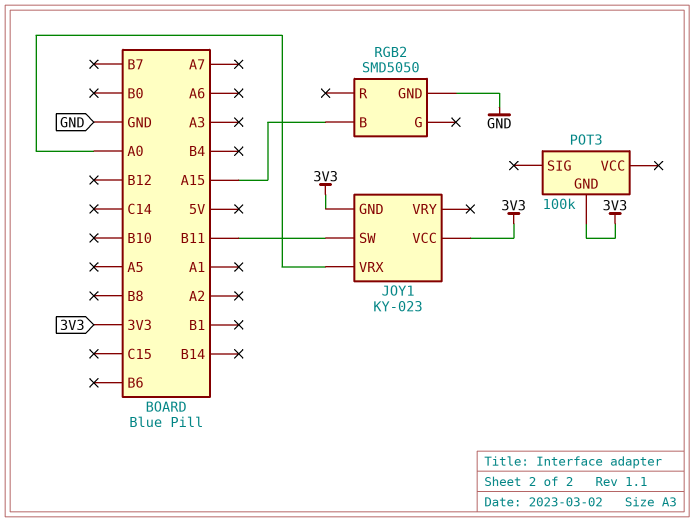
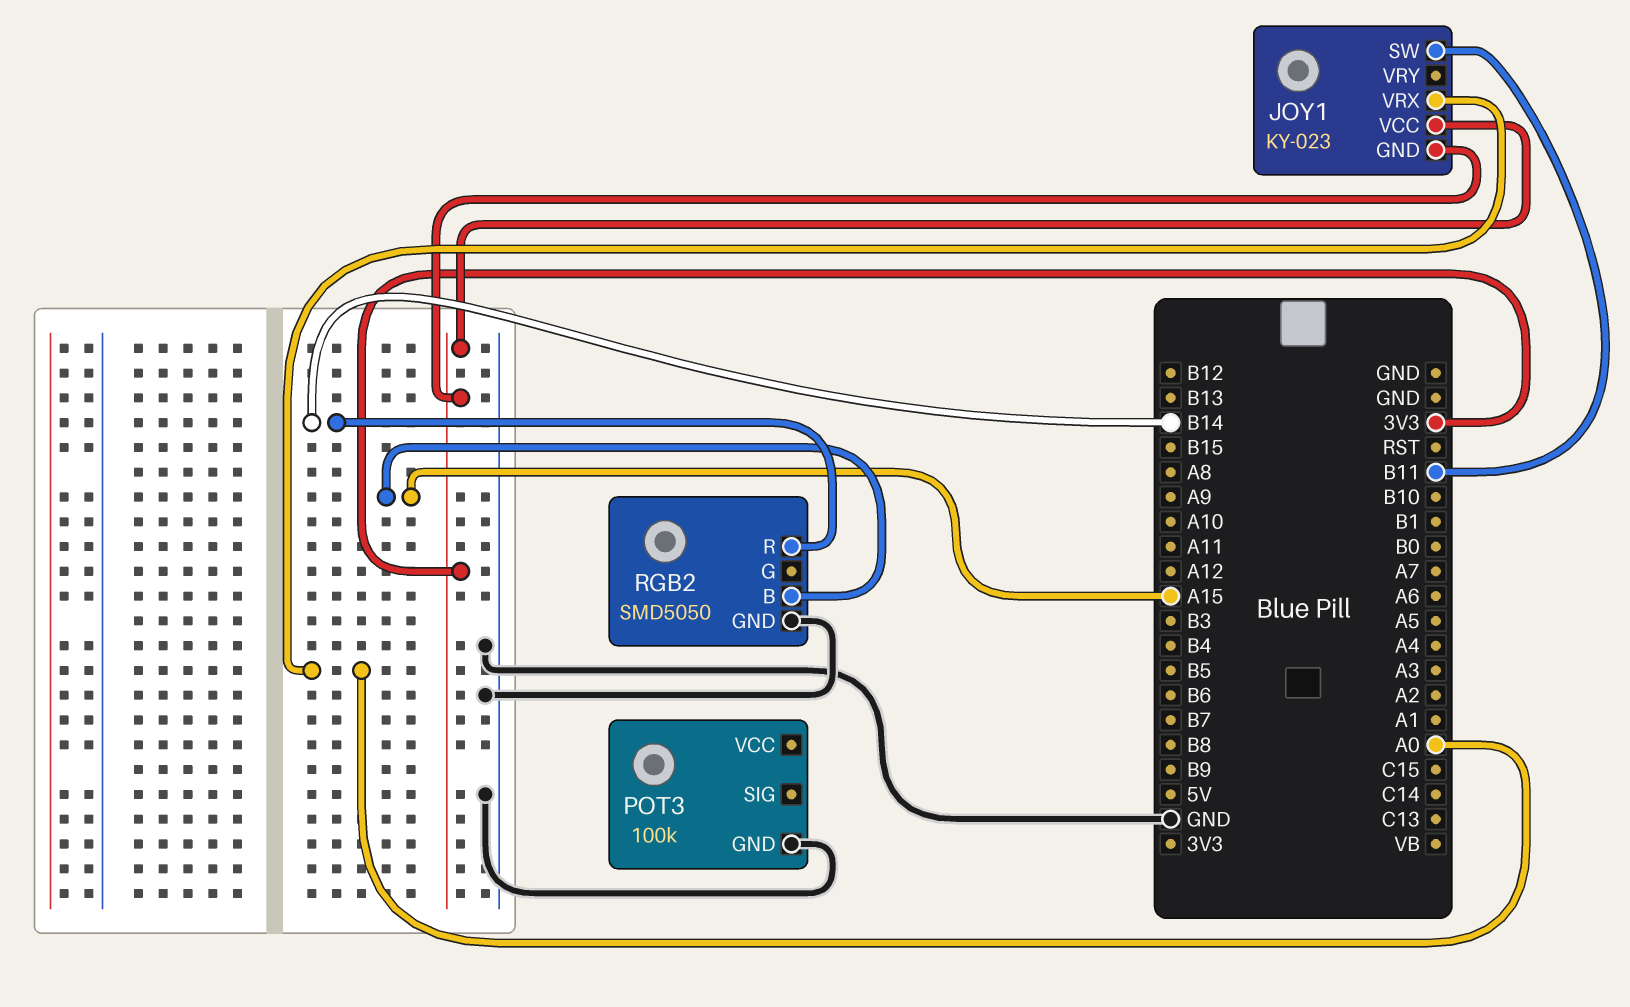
POT3 pin GND: 3V3 -> GND
RGB2 pin R: none -> B14

